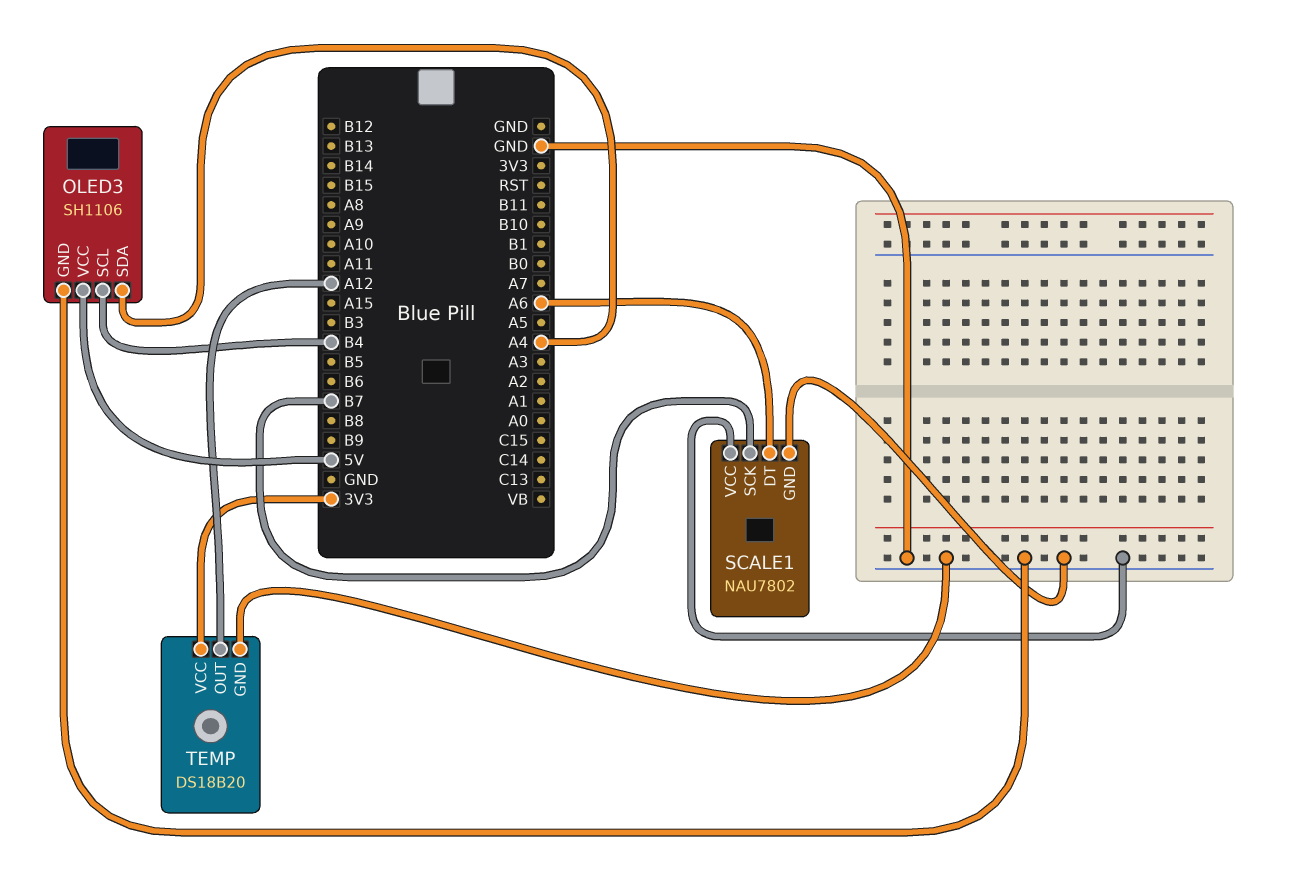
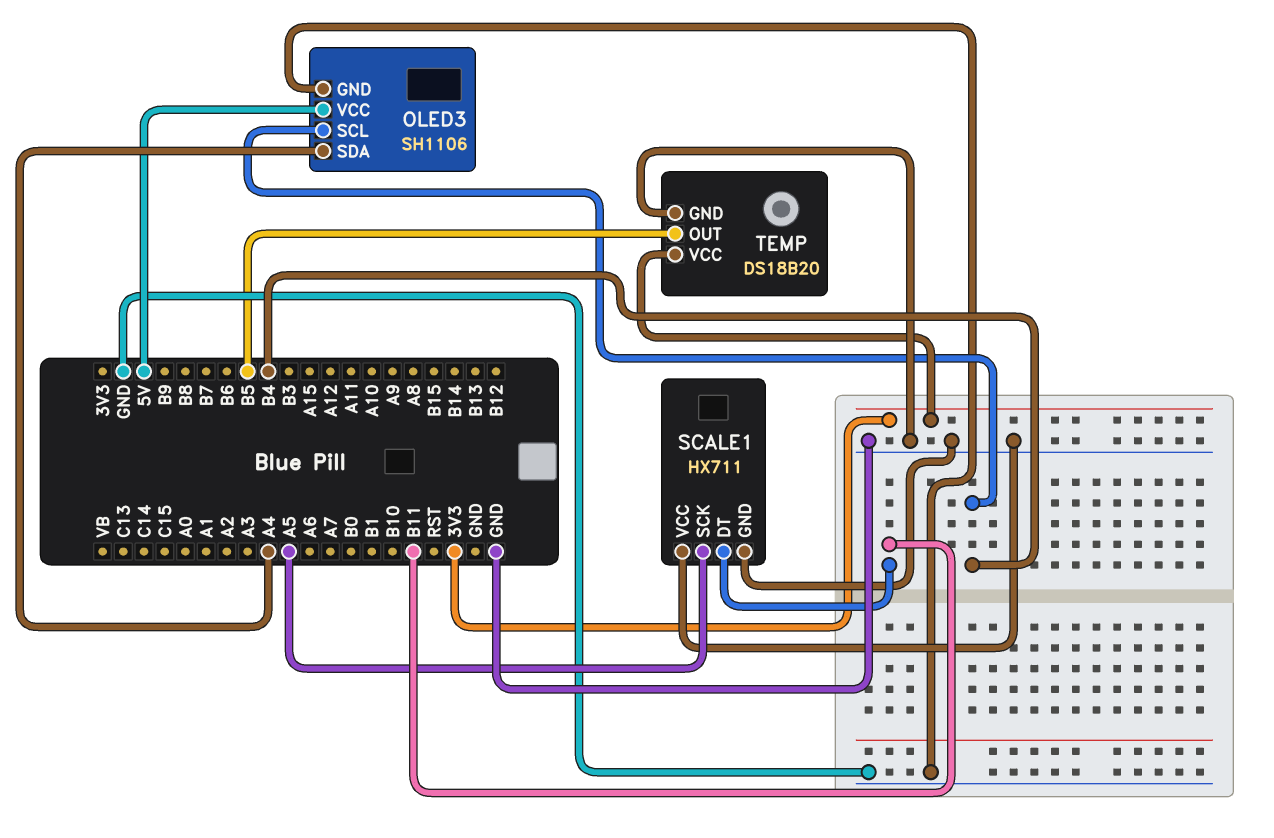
SCALE1: NAU7802 -> HX711
SCALE1 pin DT: A6 -> B11
SCALE1 pin SCK: B7 -> A5
TEMP pin OUT: A12 -> B5

